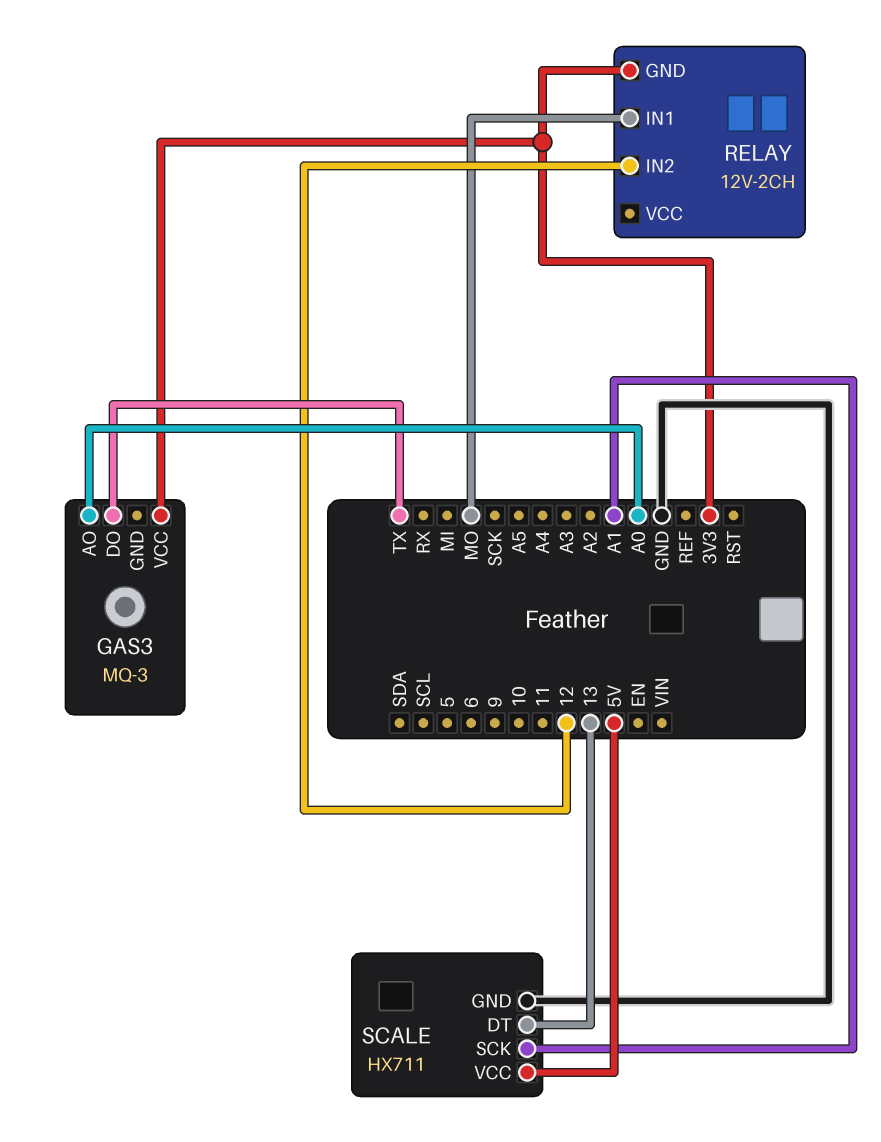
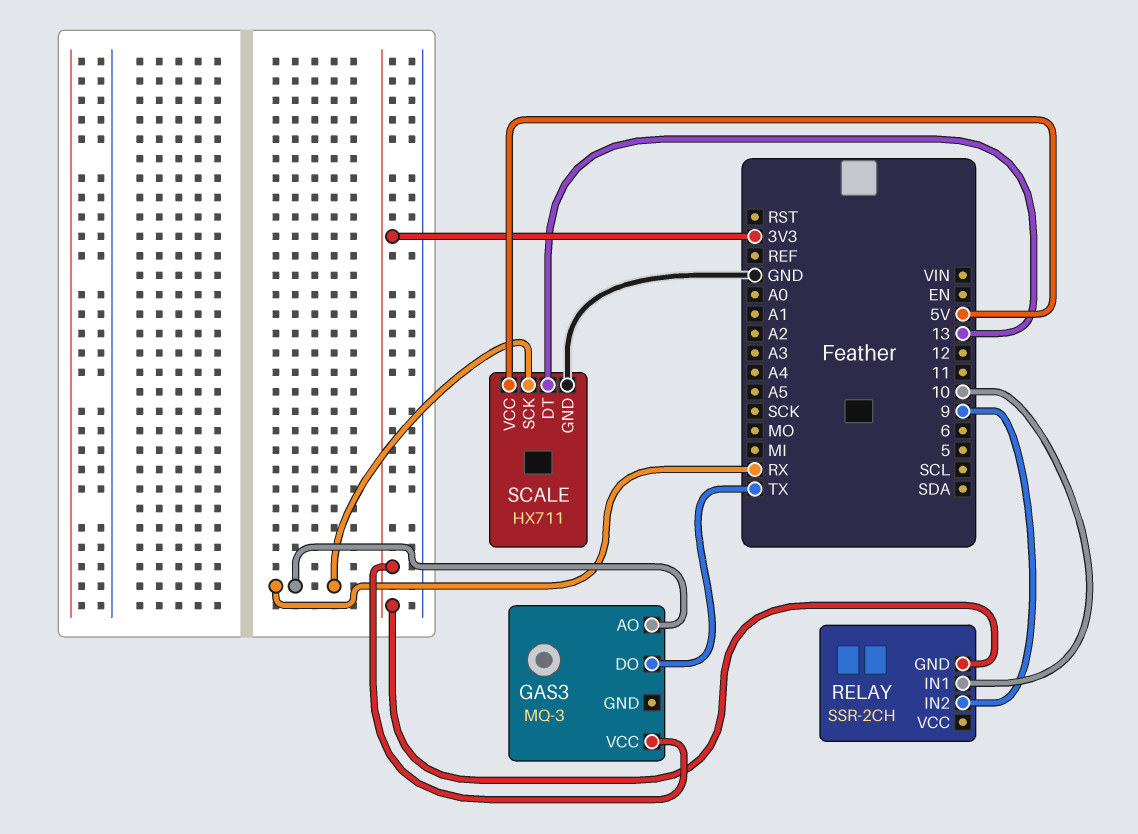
GAS3 pin AO: A0 -> RX
RELAY: 12V-2CH -> SSR-2CH
RELAY pin IN1: MO -> 10
RELAY pin IN2: 12 -> 9
SCALE pin SCK: A1 -> RX

